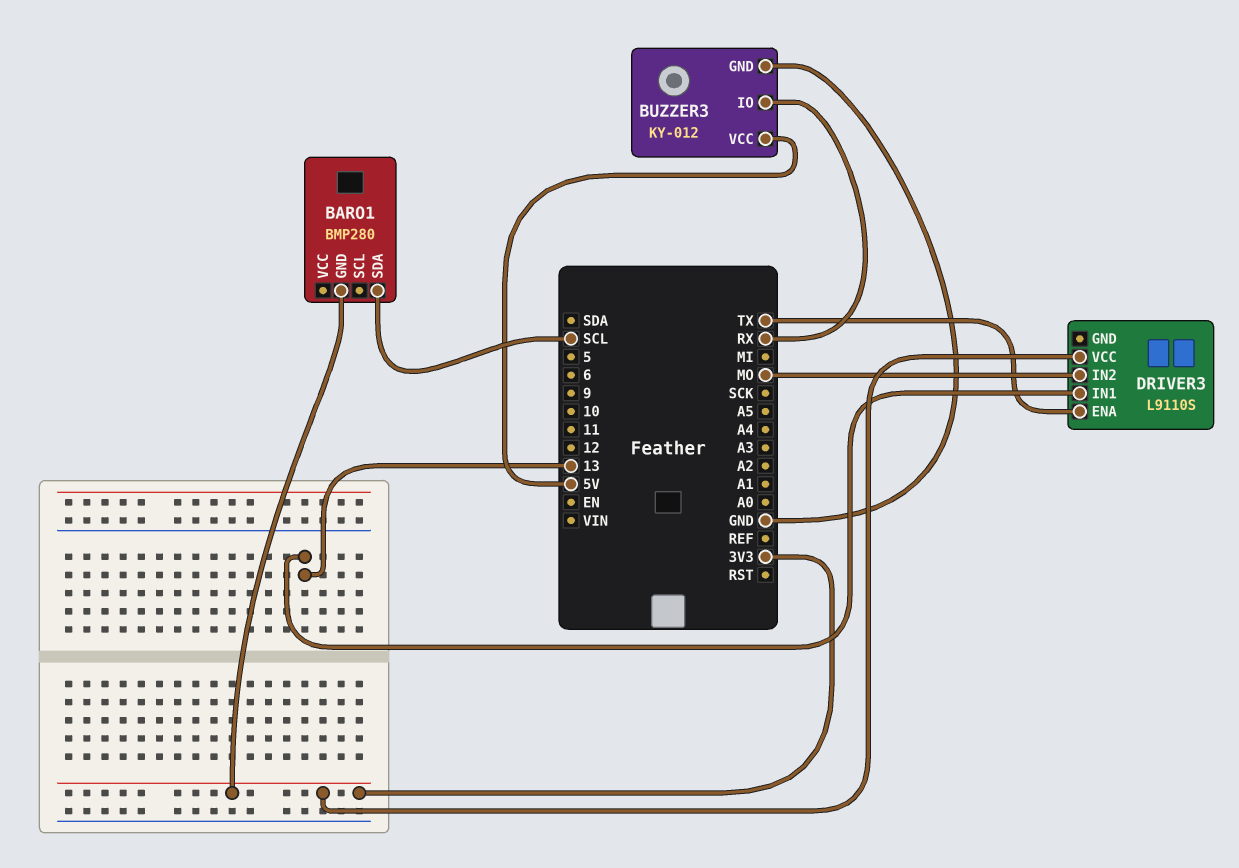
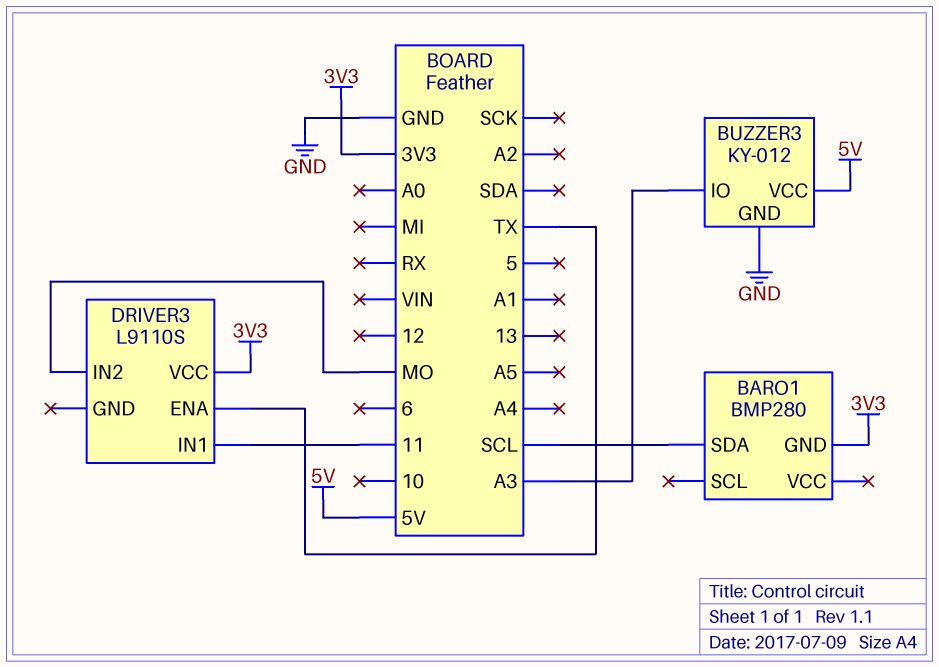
BUZZER3 pin IO: RX -> A3
DRIVER3 pin IN1: 13 -> 11

